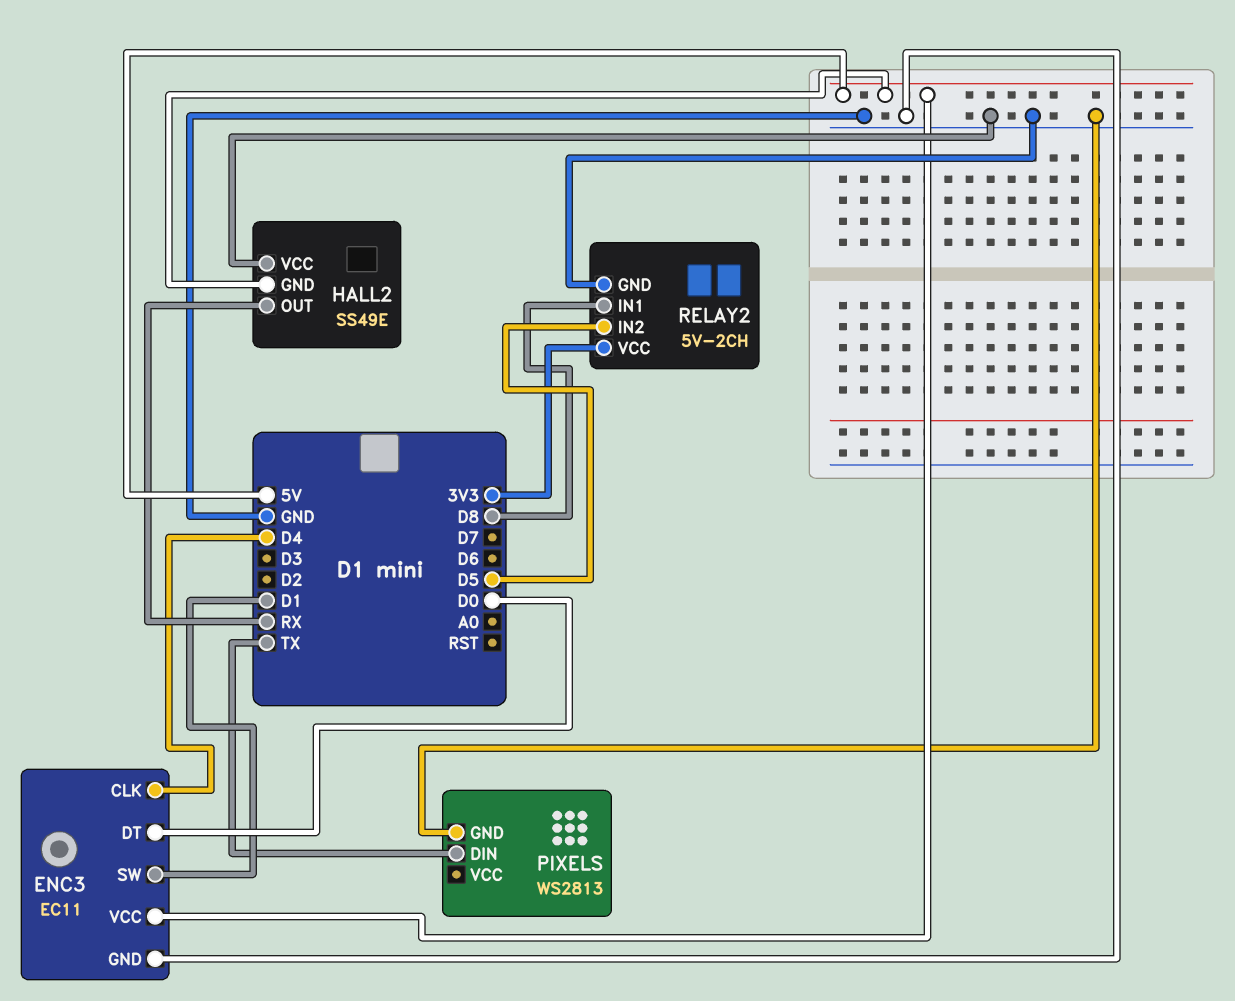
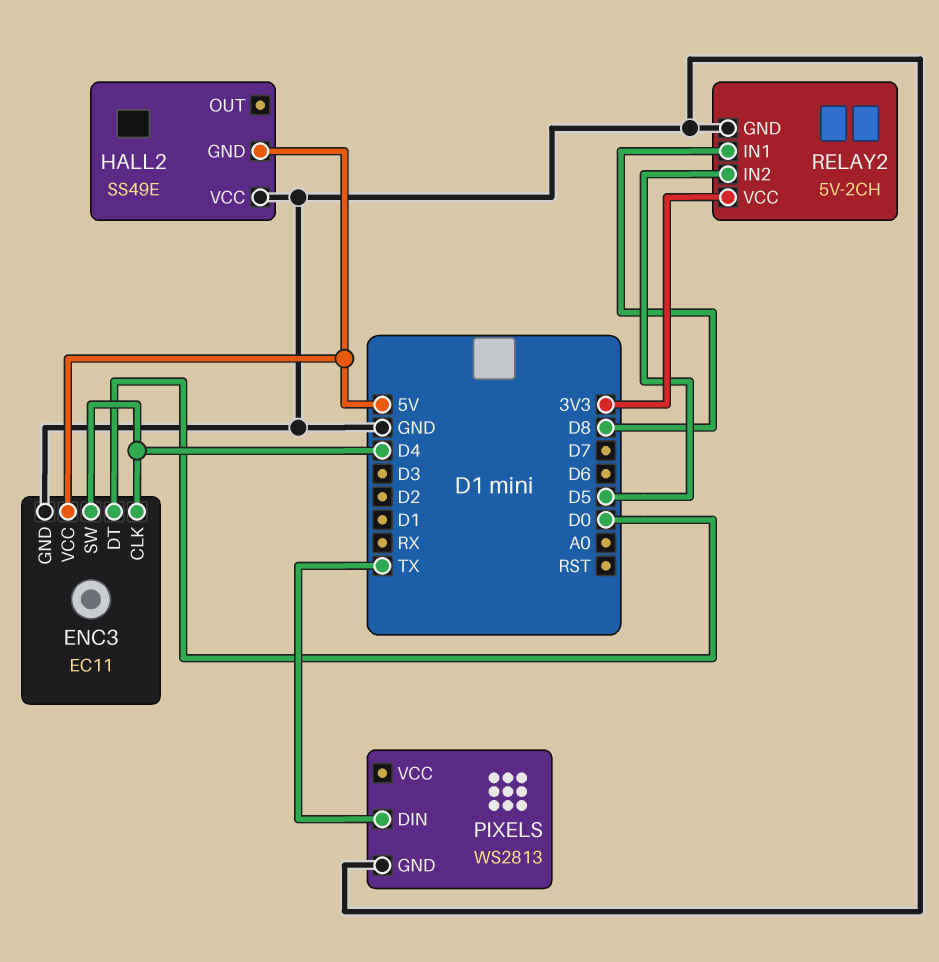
ENC3 pin SW: D1 -> D4
HALL2 pin OUT: RX -> none

